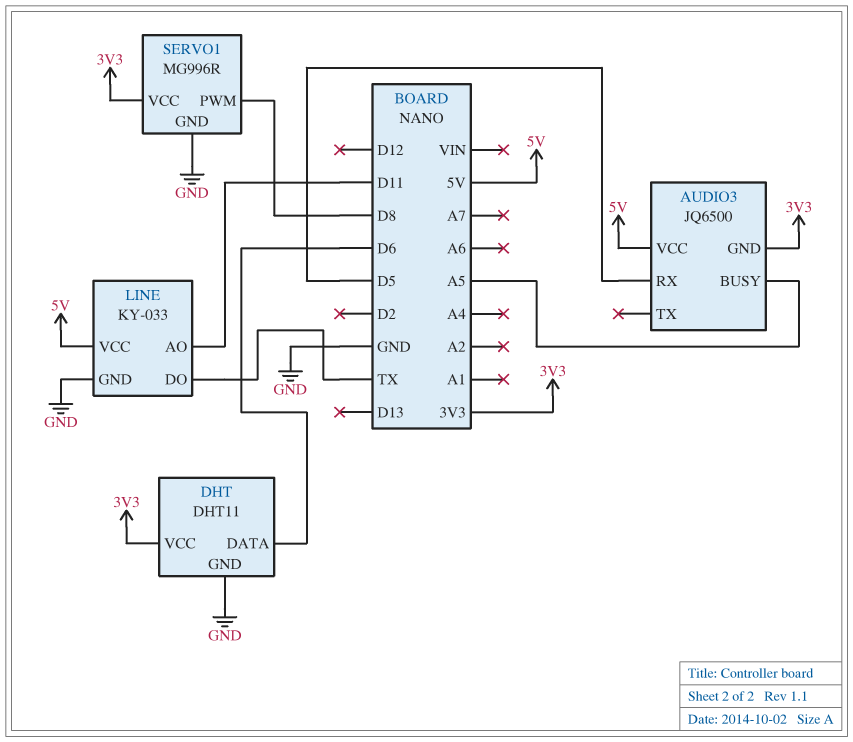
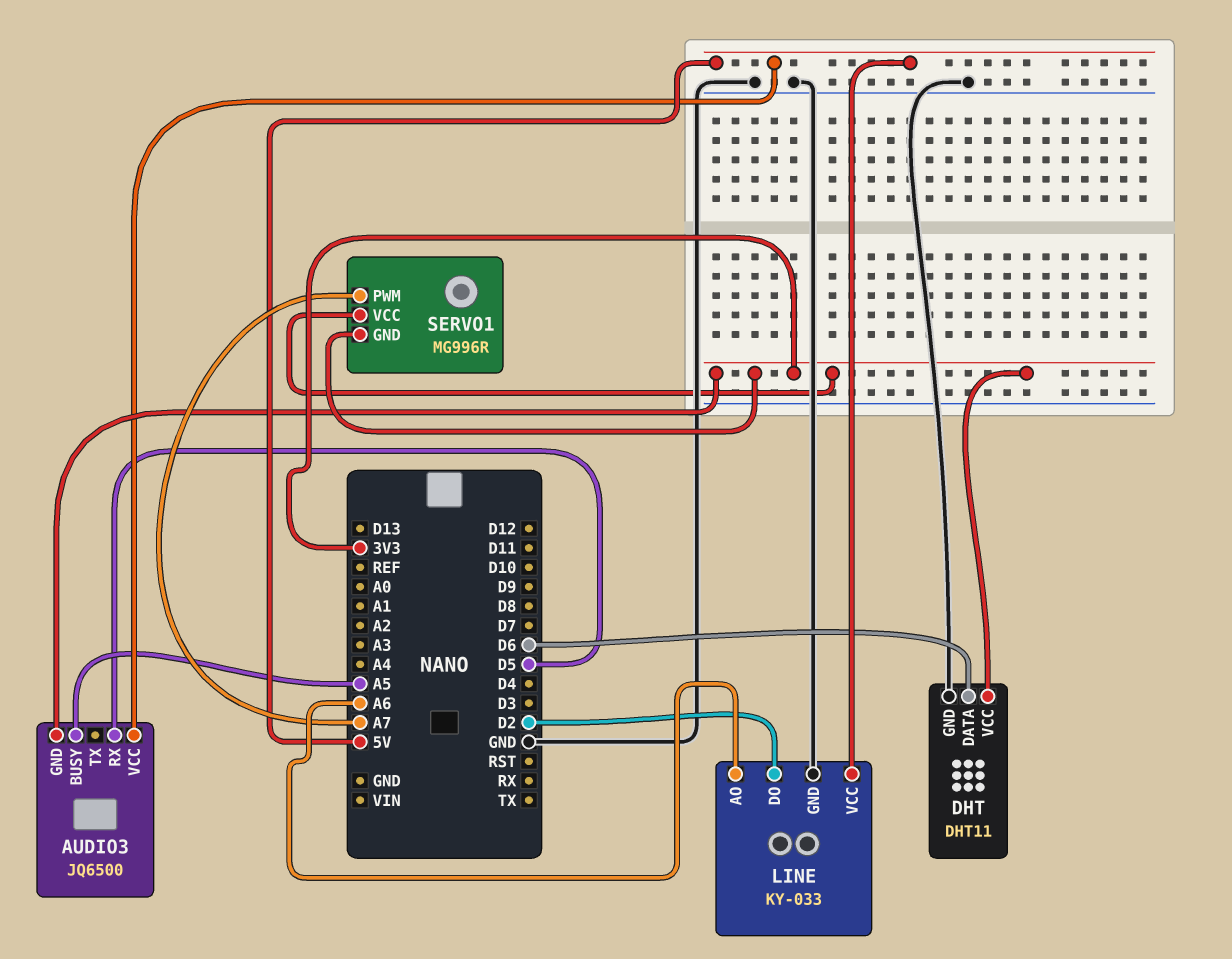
LINE pin AO: D11 -> A6
LINE pin DO: TX -> D2
SERVO1 pin GND: GND -> 3V3
SERVO1 pin PWM: D8 -> A7

